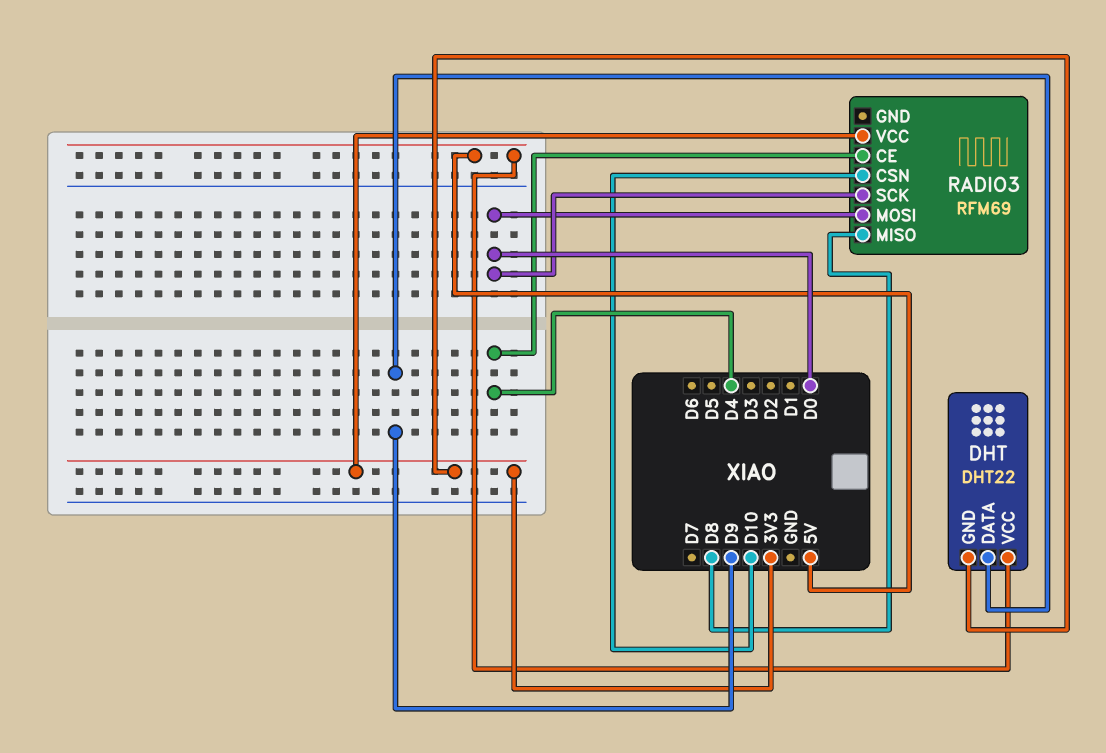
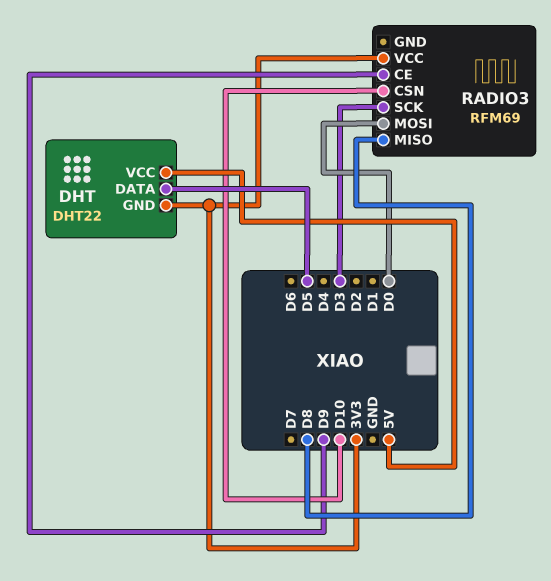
DHT pin DATA: D9 -> D5
RADIO3 pin CE: D4 -> D9
RADIO3 pin SCK: D0 -> D3

